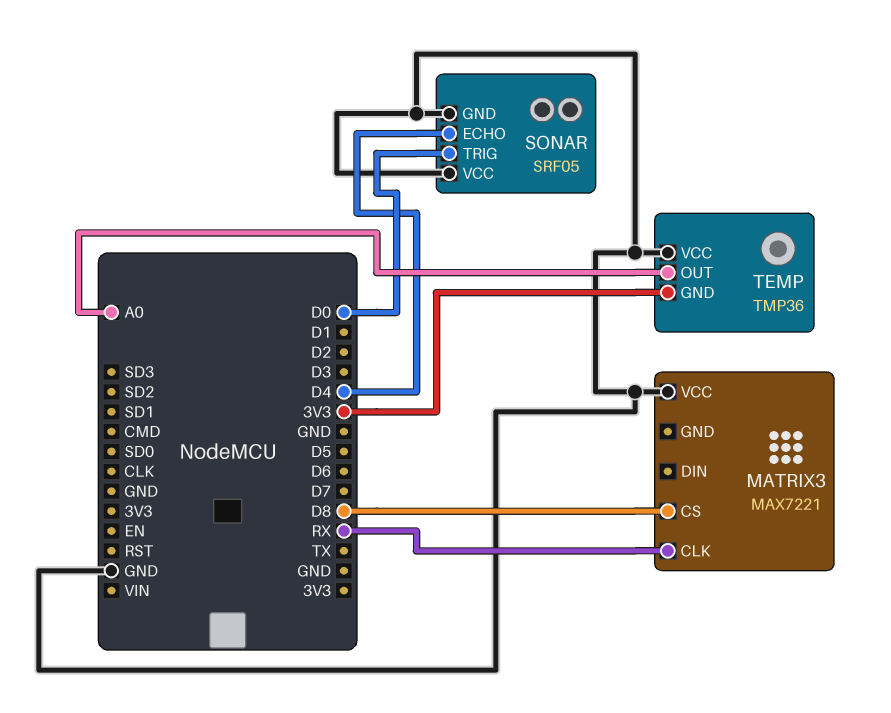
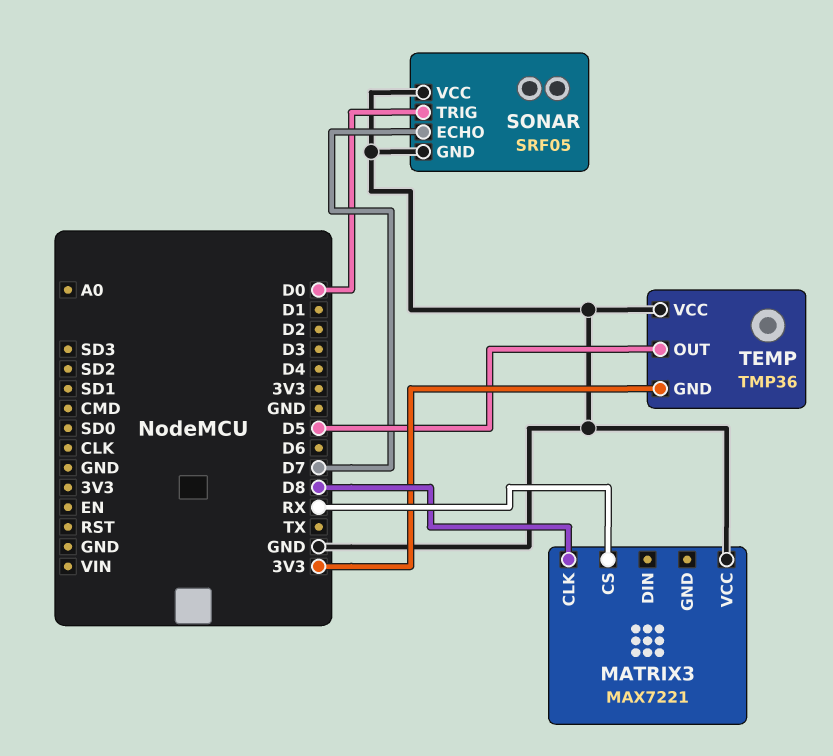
MATRIX3 pin CLK: RX -> D8
MATRIX3 pin CS: D8 -> RX
SONAR pin ECHO: D4 -> D7
TEMP pin OUT: A0 -> D5

